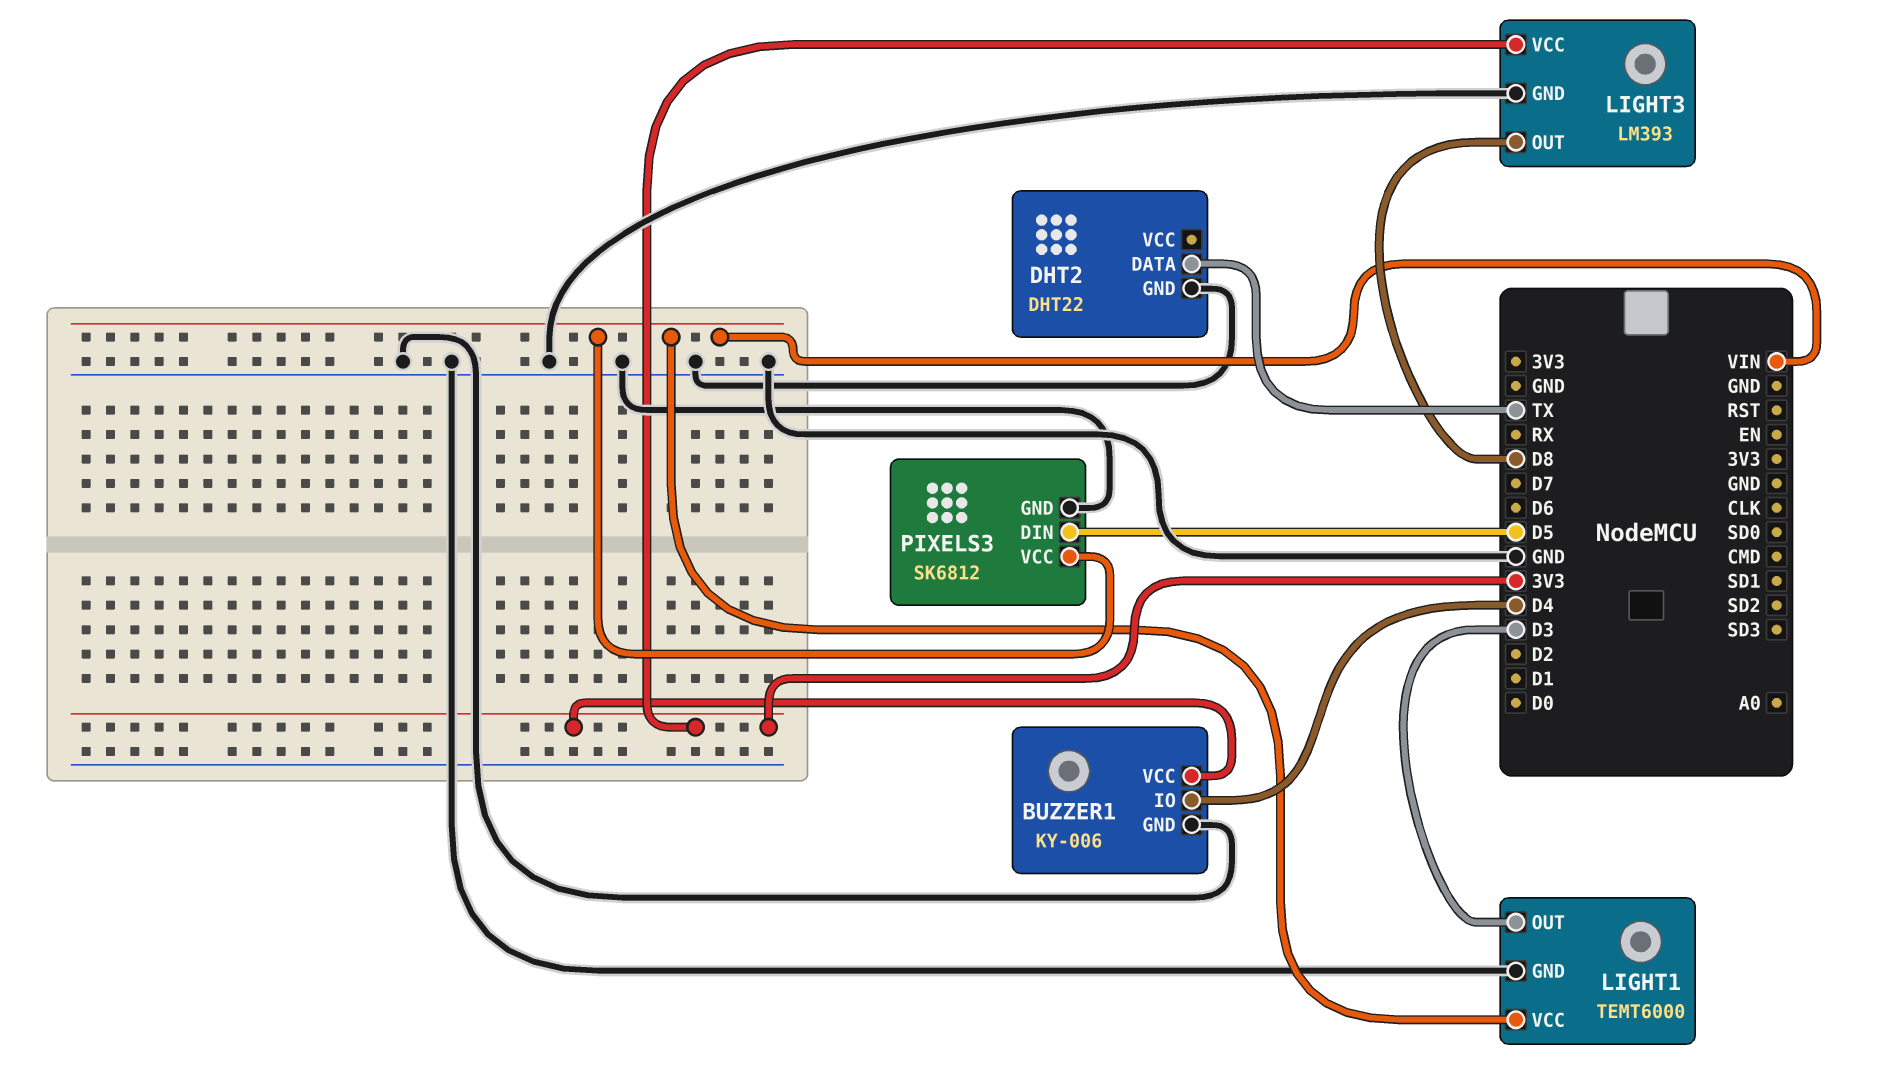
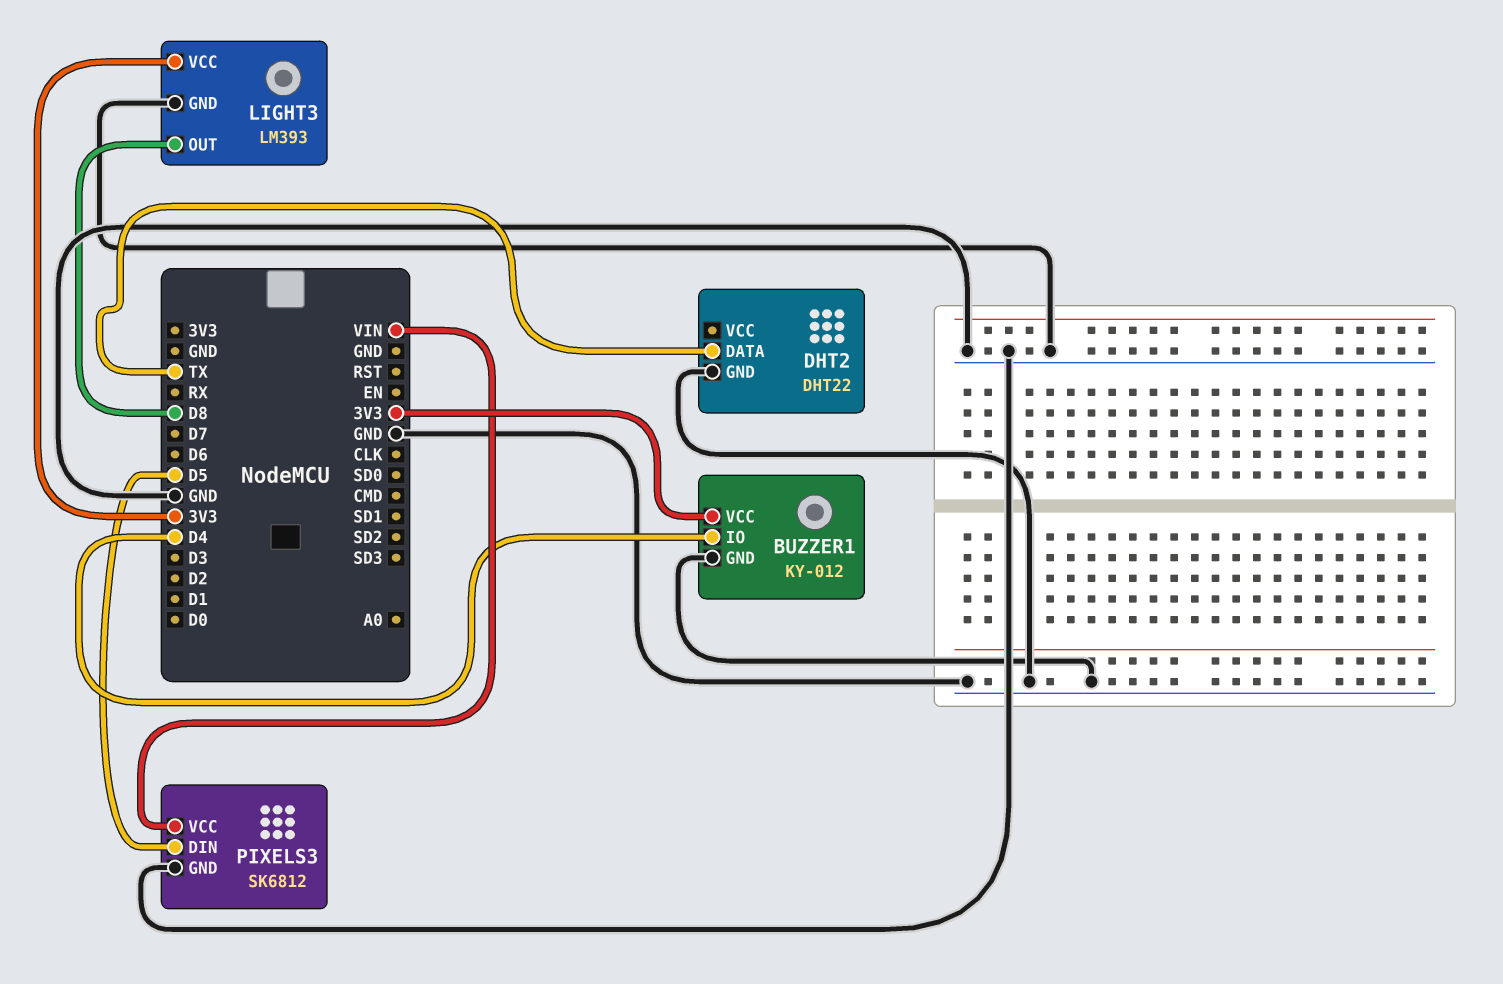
BUZZER1: KY-006 -> KY-012
LIGHT1: TEMT6000 -> none
LIGHT1 pin GND: GND -> none
LIGHT1 pin OUT: D3 -> none
LIGHT1 pin VCC: VIN -> none

